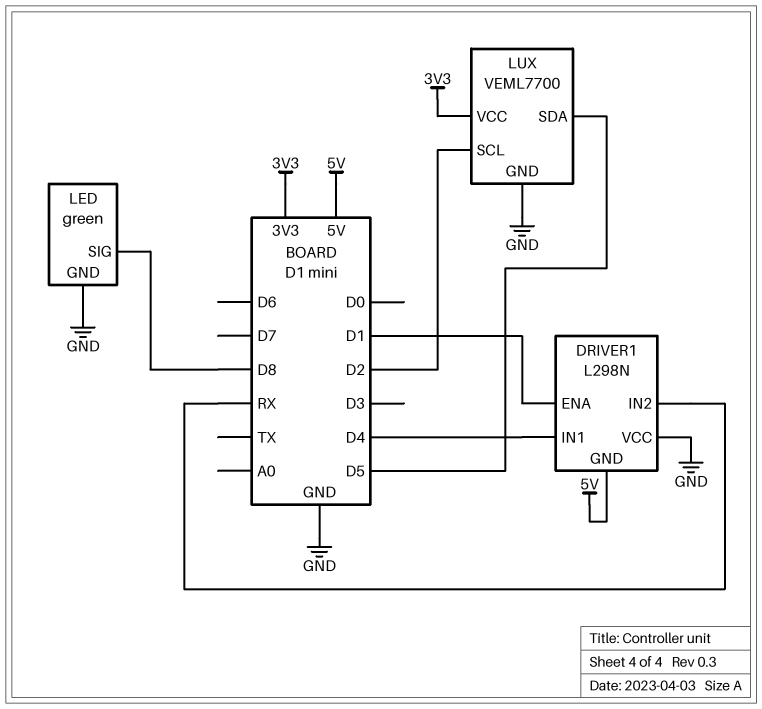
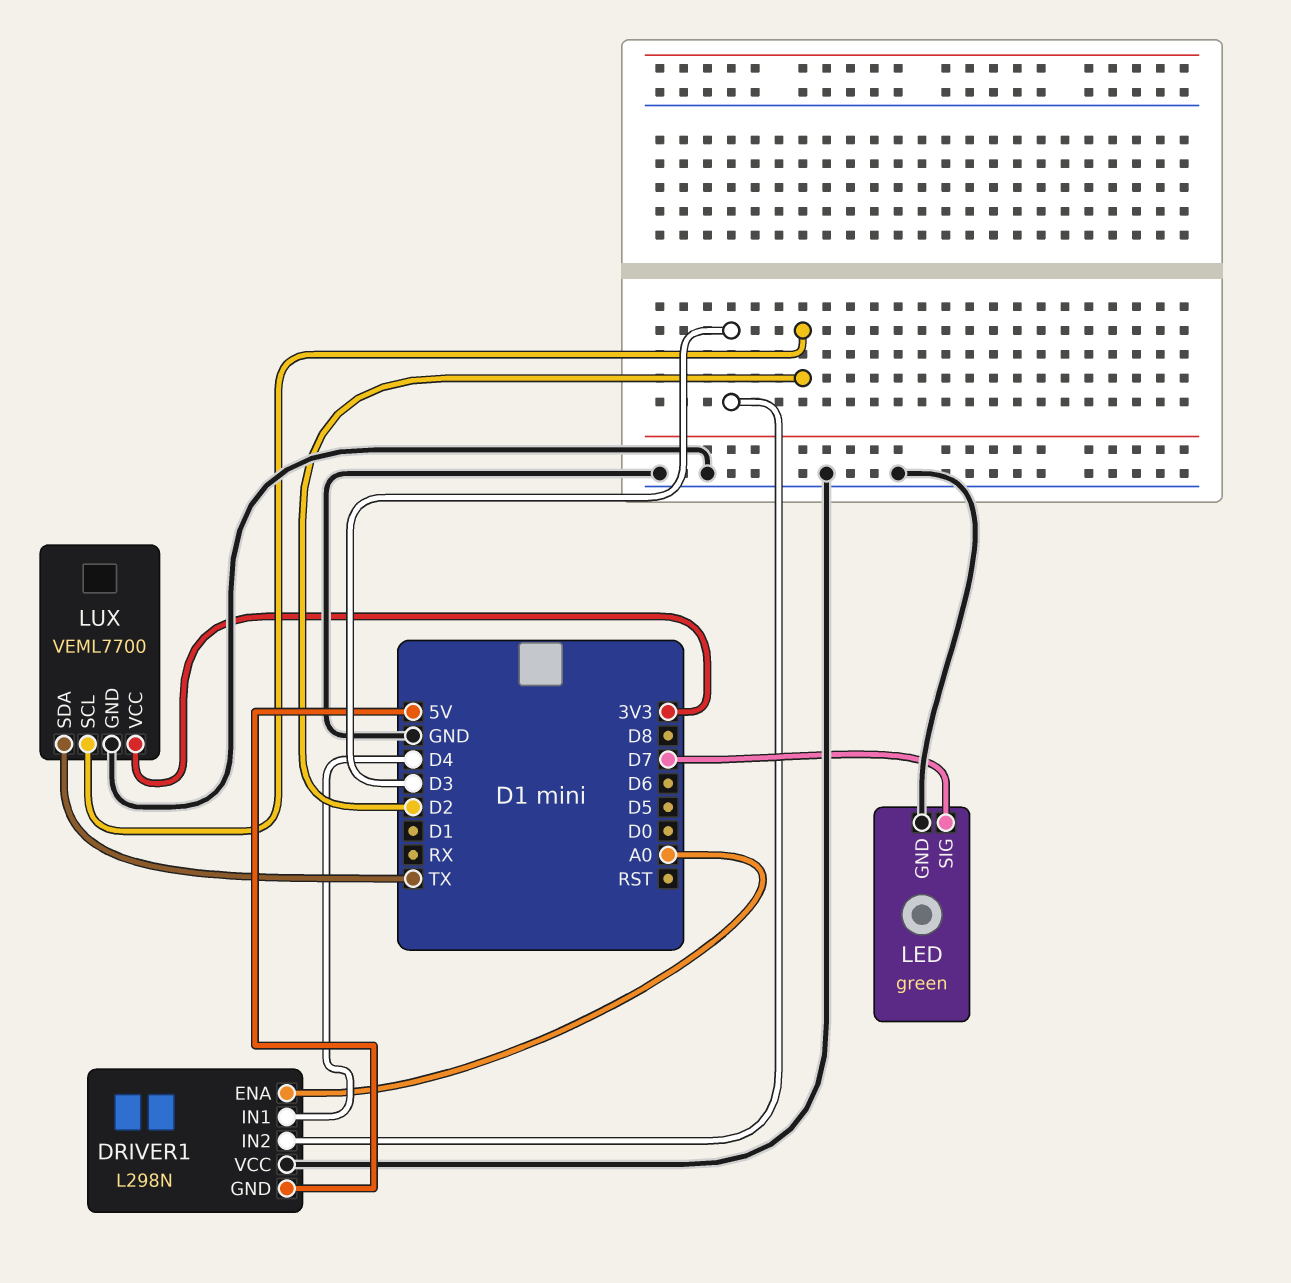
DRIVER1 pin ENA: D1 -> A0
DRIVER1 pin IN2: RX -> D3
LED pin SIG: D8 -> D7
LUX pin SDA: D5 -> TX

